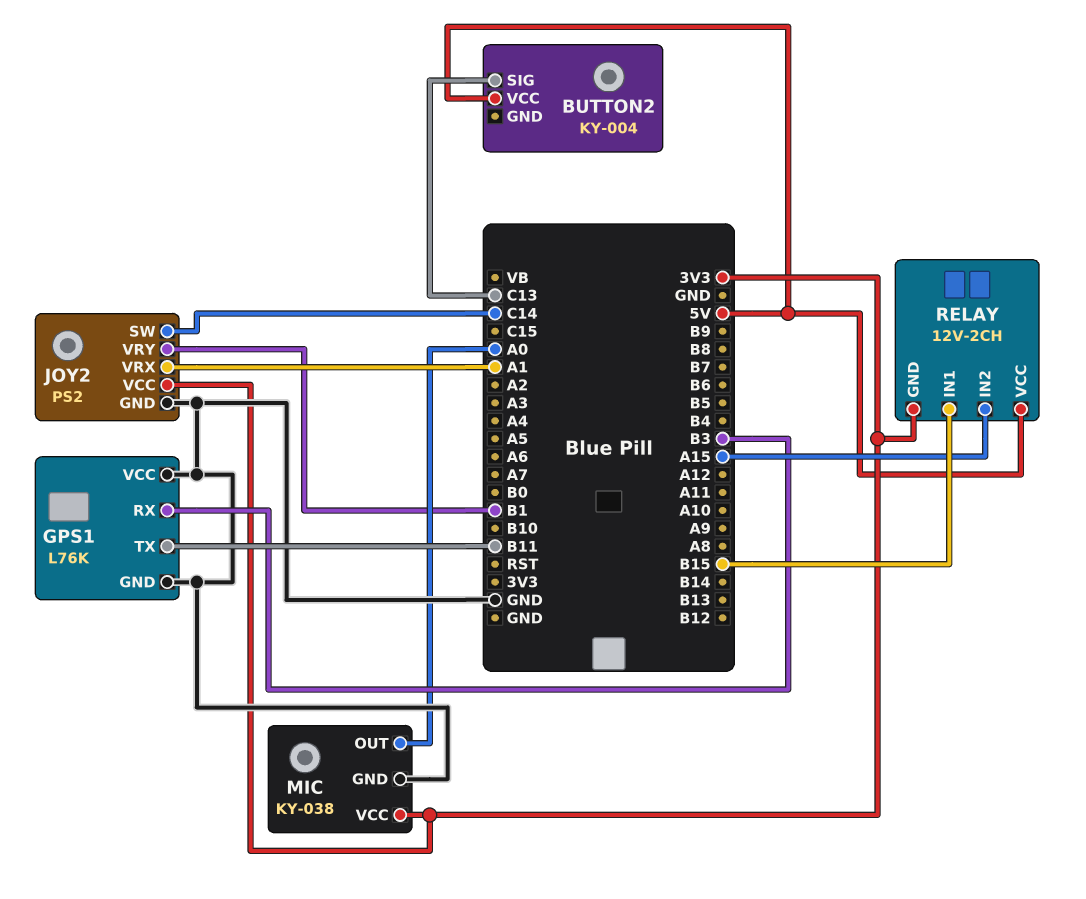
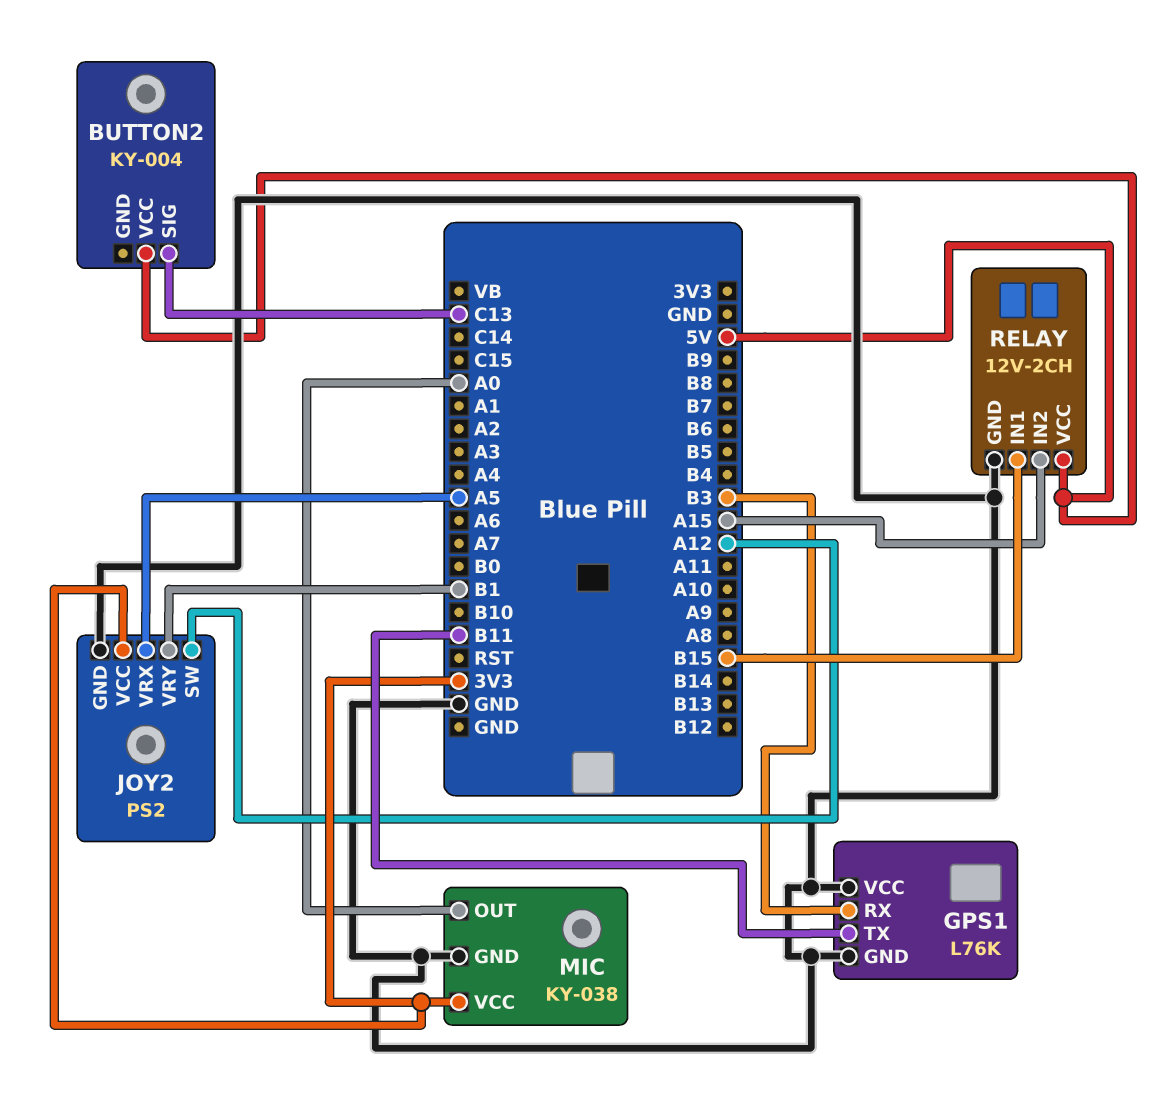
JOY2 pin SW: C14 -> A12
JOY2 pin VRX: A1 -> A5
RELAY pin GND: 3V3 -> GND

